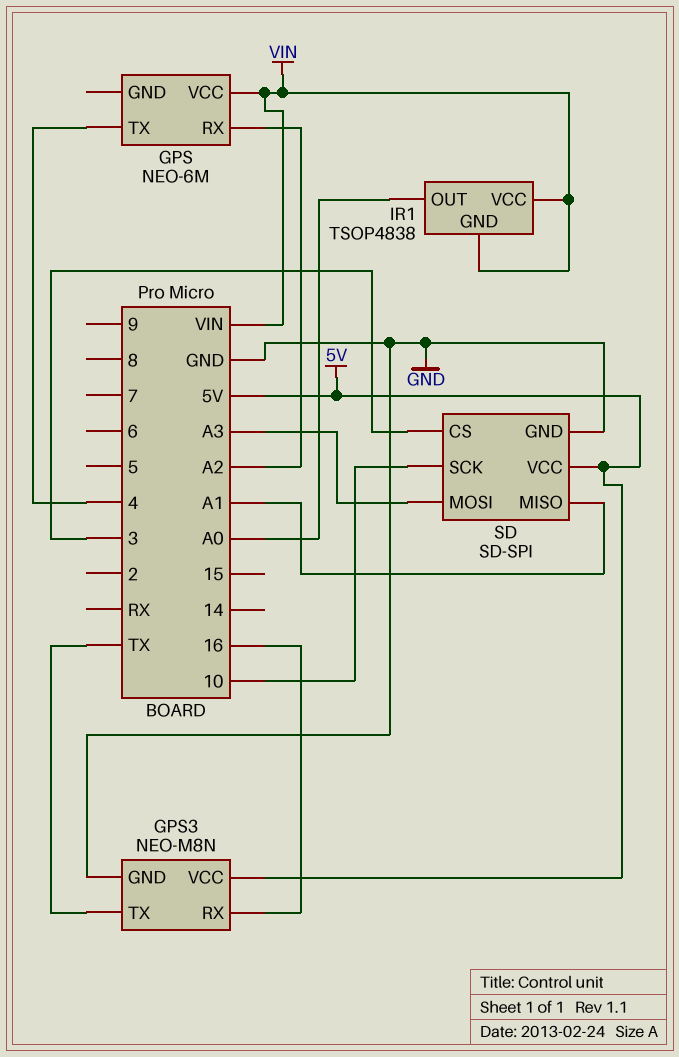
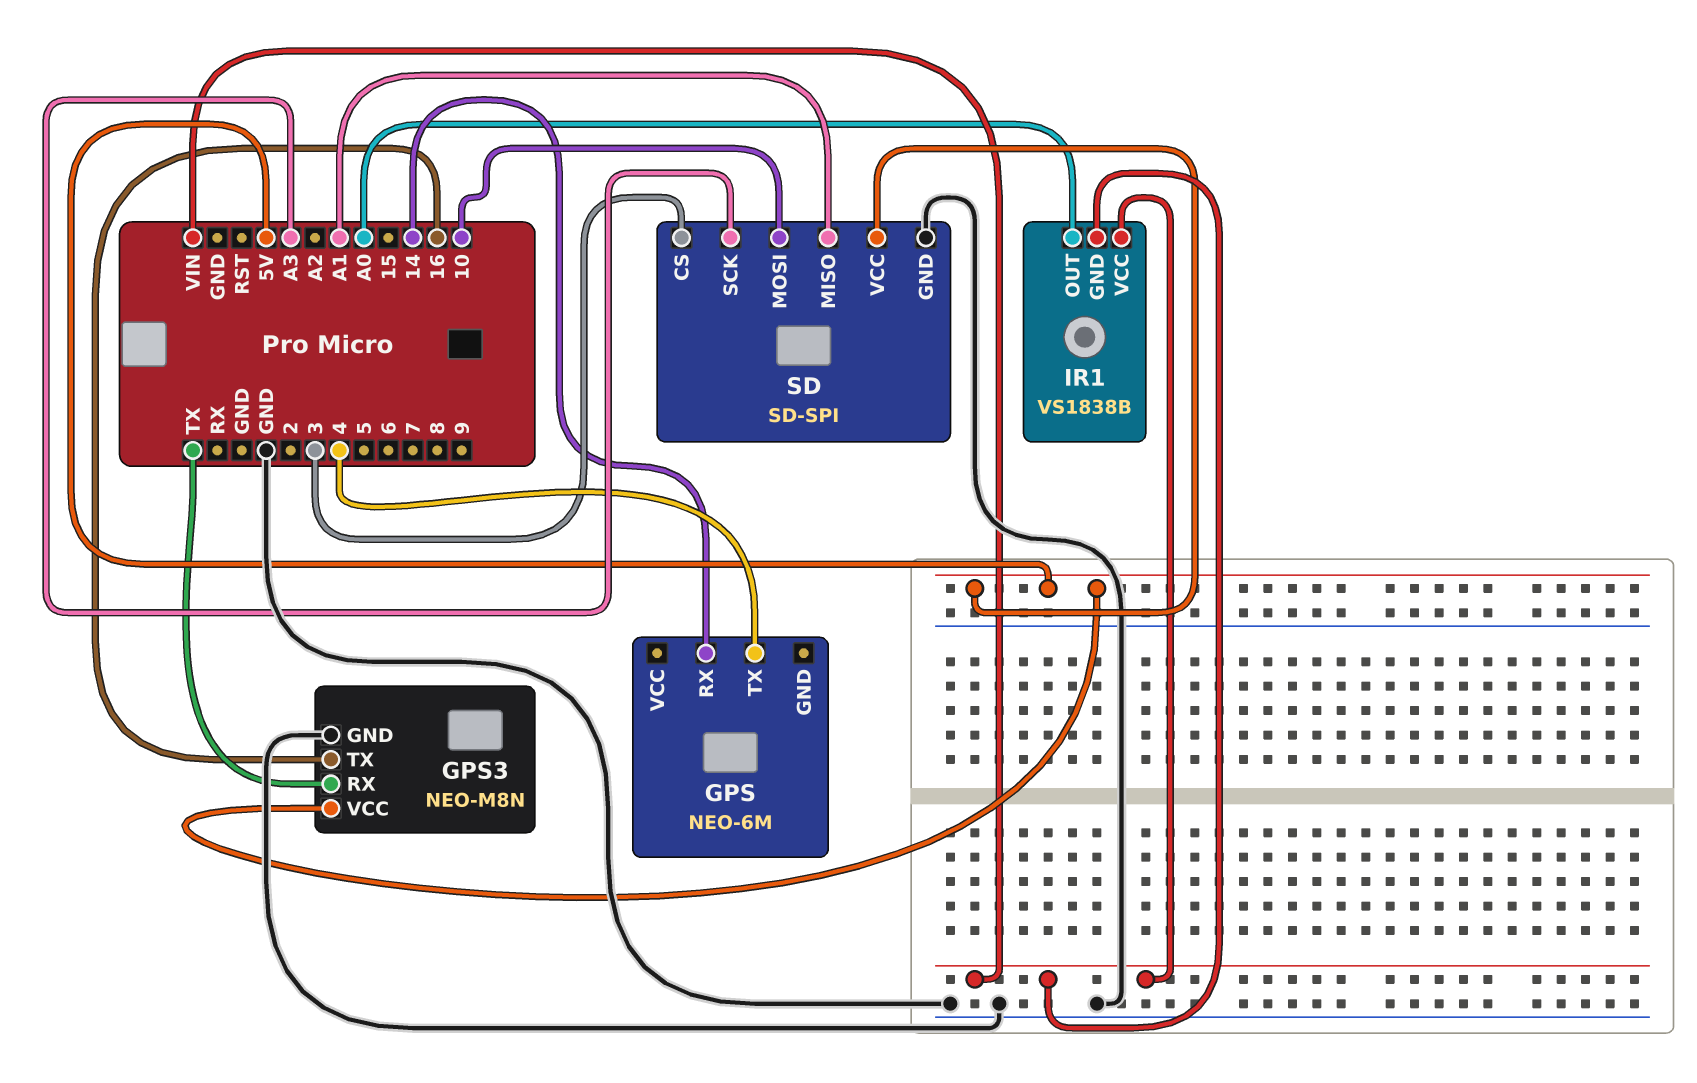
GPS pin RX: A2 -> 14
GPS pin VCC: VIN -> none
GPS3 pin RX: 16 -> TX
GPS3 pin TX: TX -> 16
IR1: TSOP4838 -> VS1838B
SD pin MOSI: A3 -> 10
SD pin SCK: 10 -> A3

